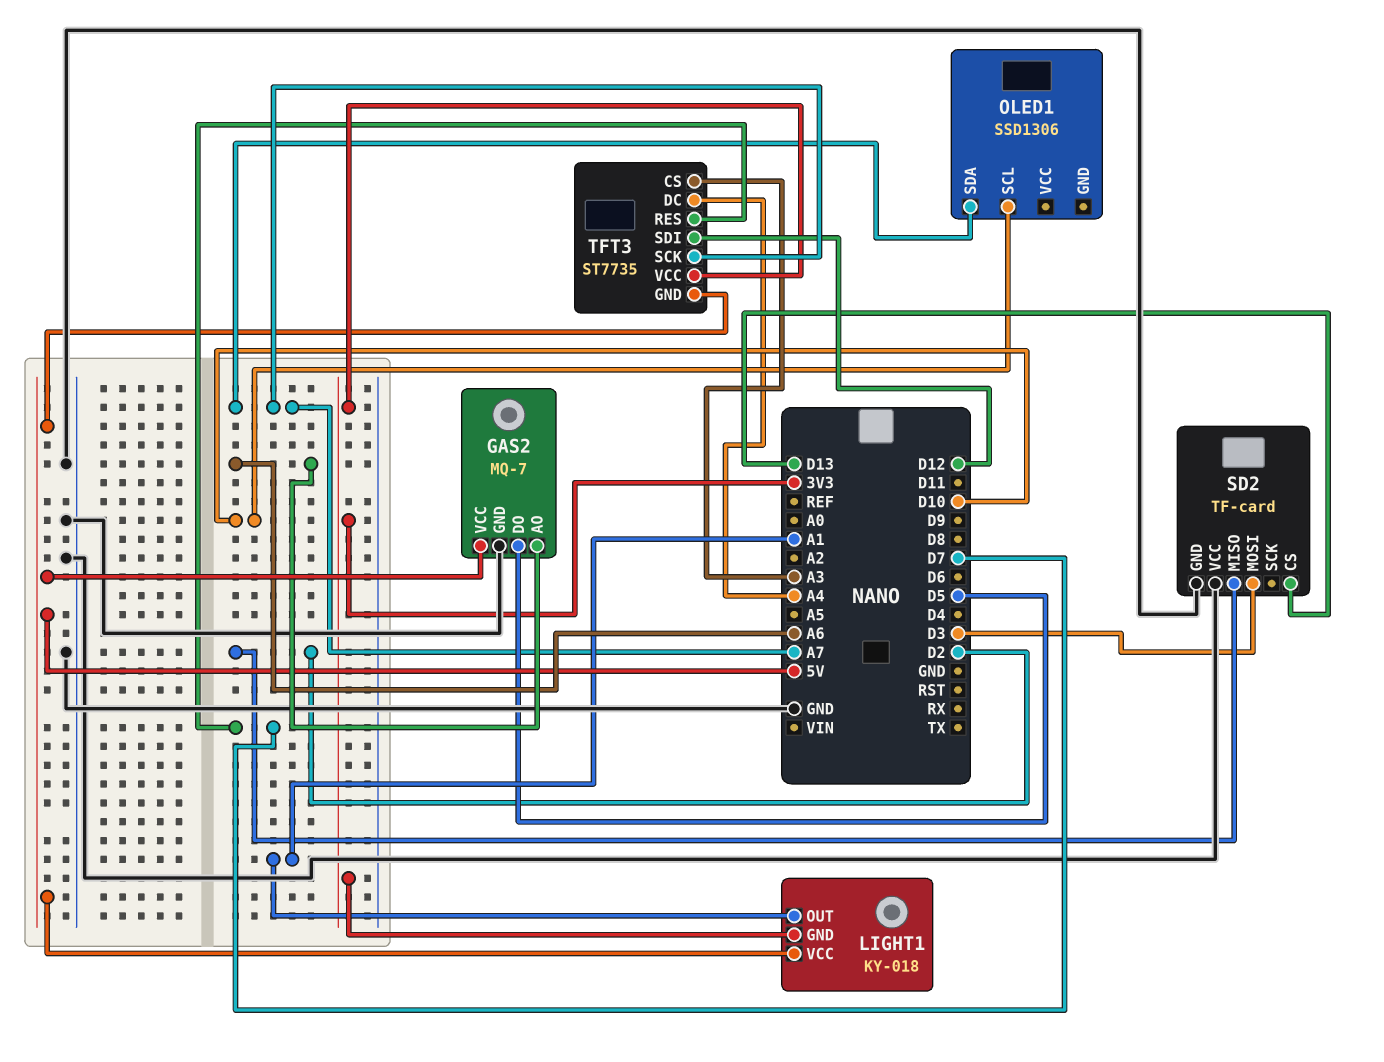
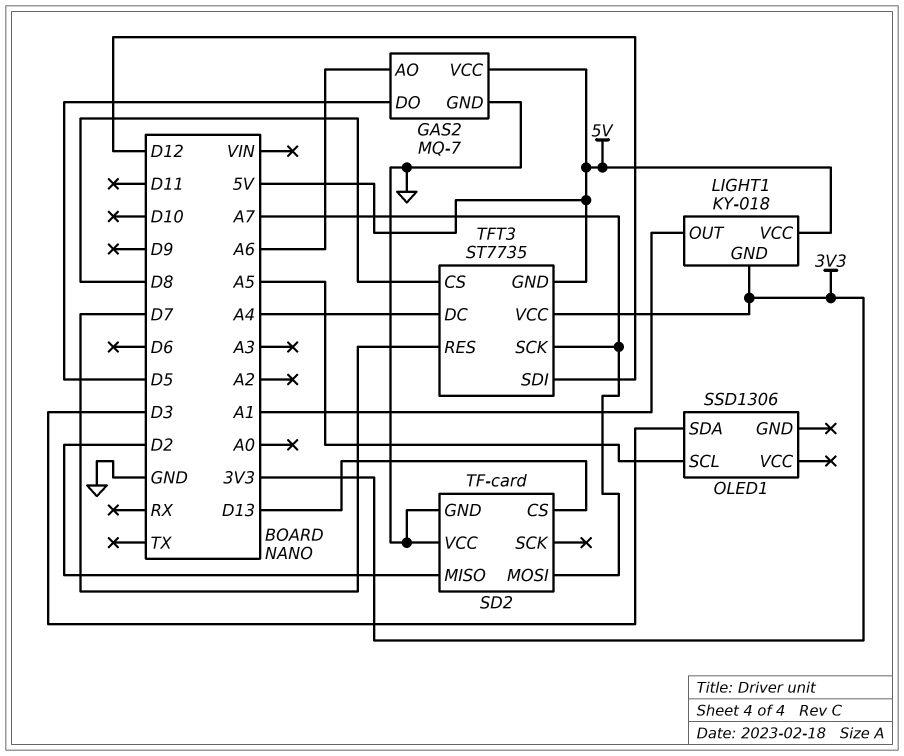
OLED1 pin SCL: D10 -> A5
OLED1 pin SDA: A7 -> D3
SD2 pin MOSI: D3 -> A7
TFT3 pin CS: A3 -> D8

